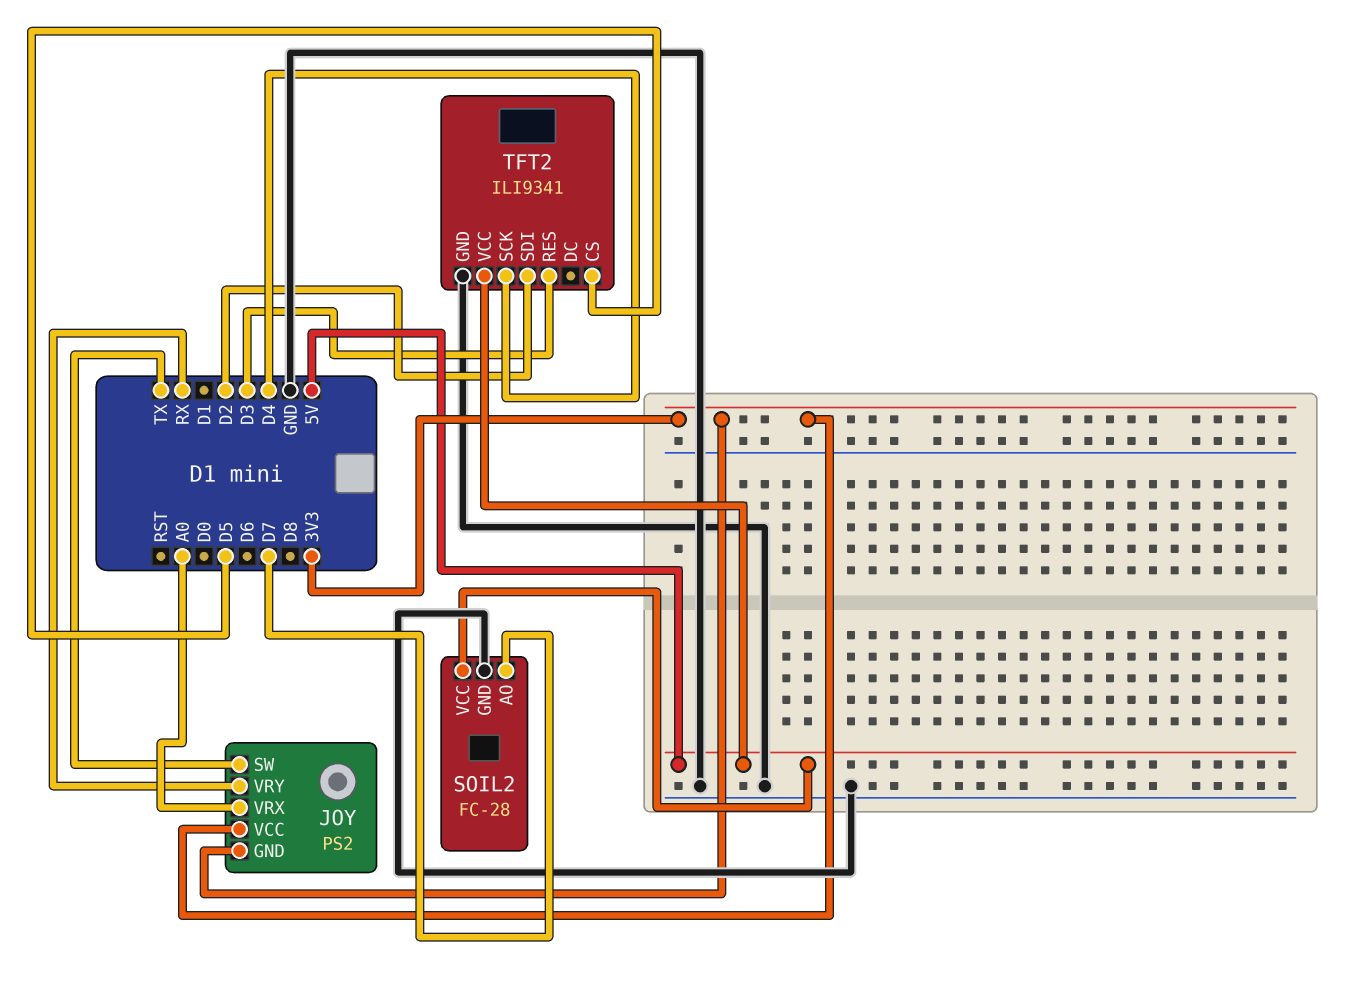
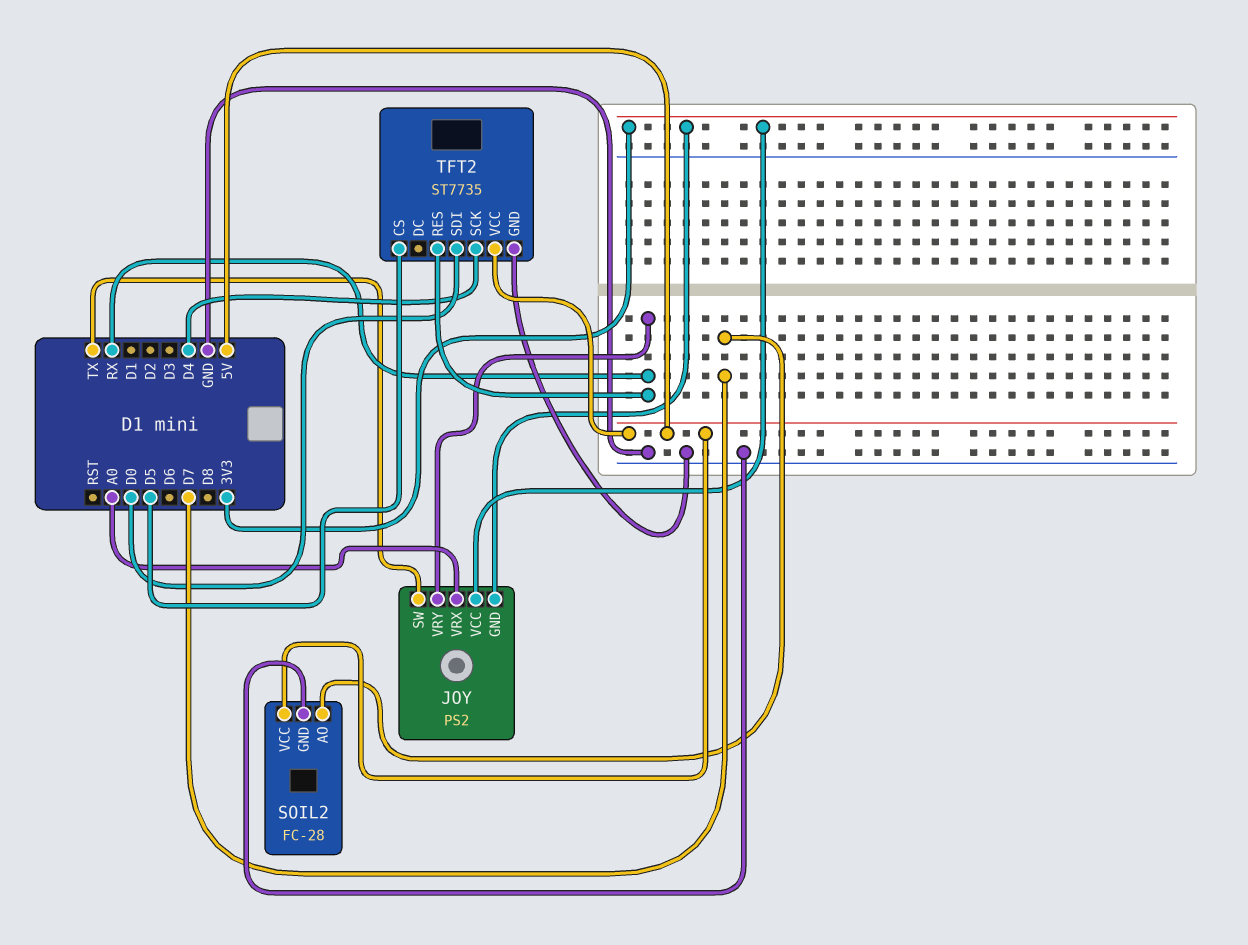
TFT2: ILI9341 -> ST7735
TFT2 pin RES: D3 -> RX
TFT2 pin SDI: D2 -> D0

